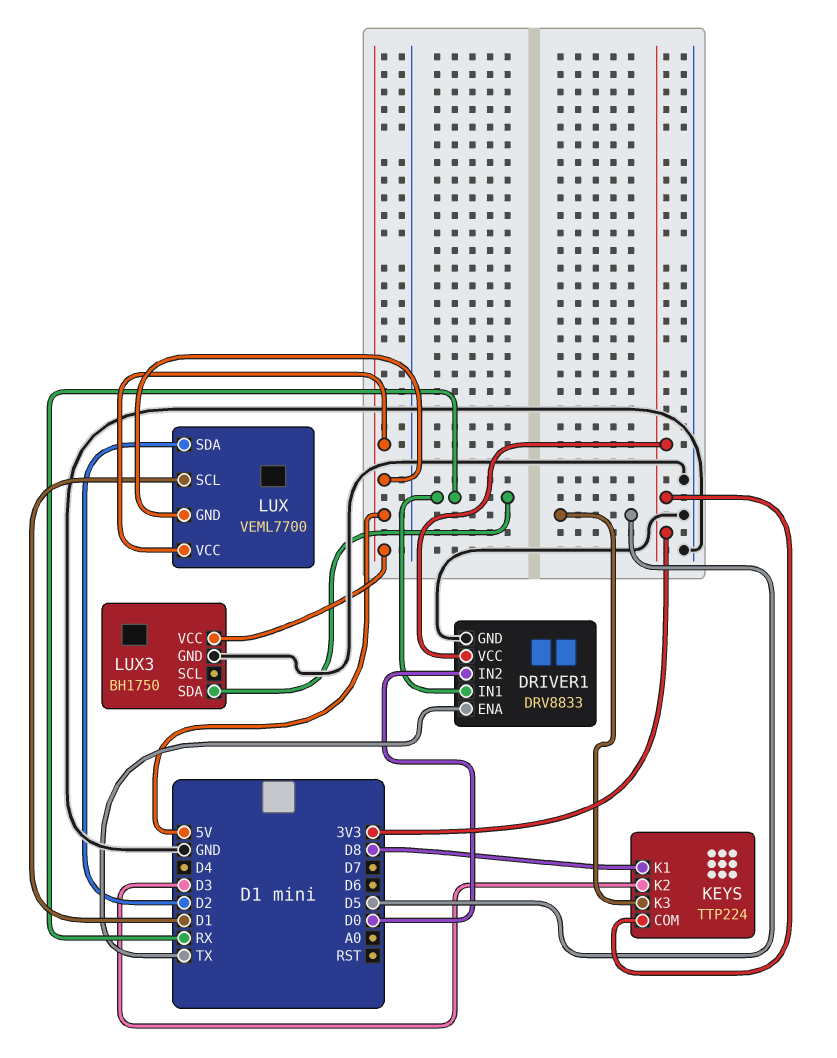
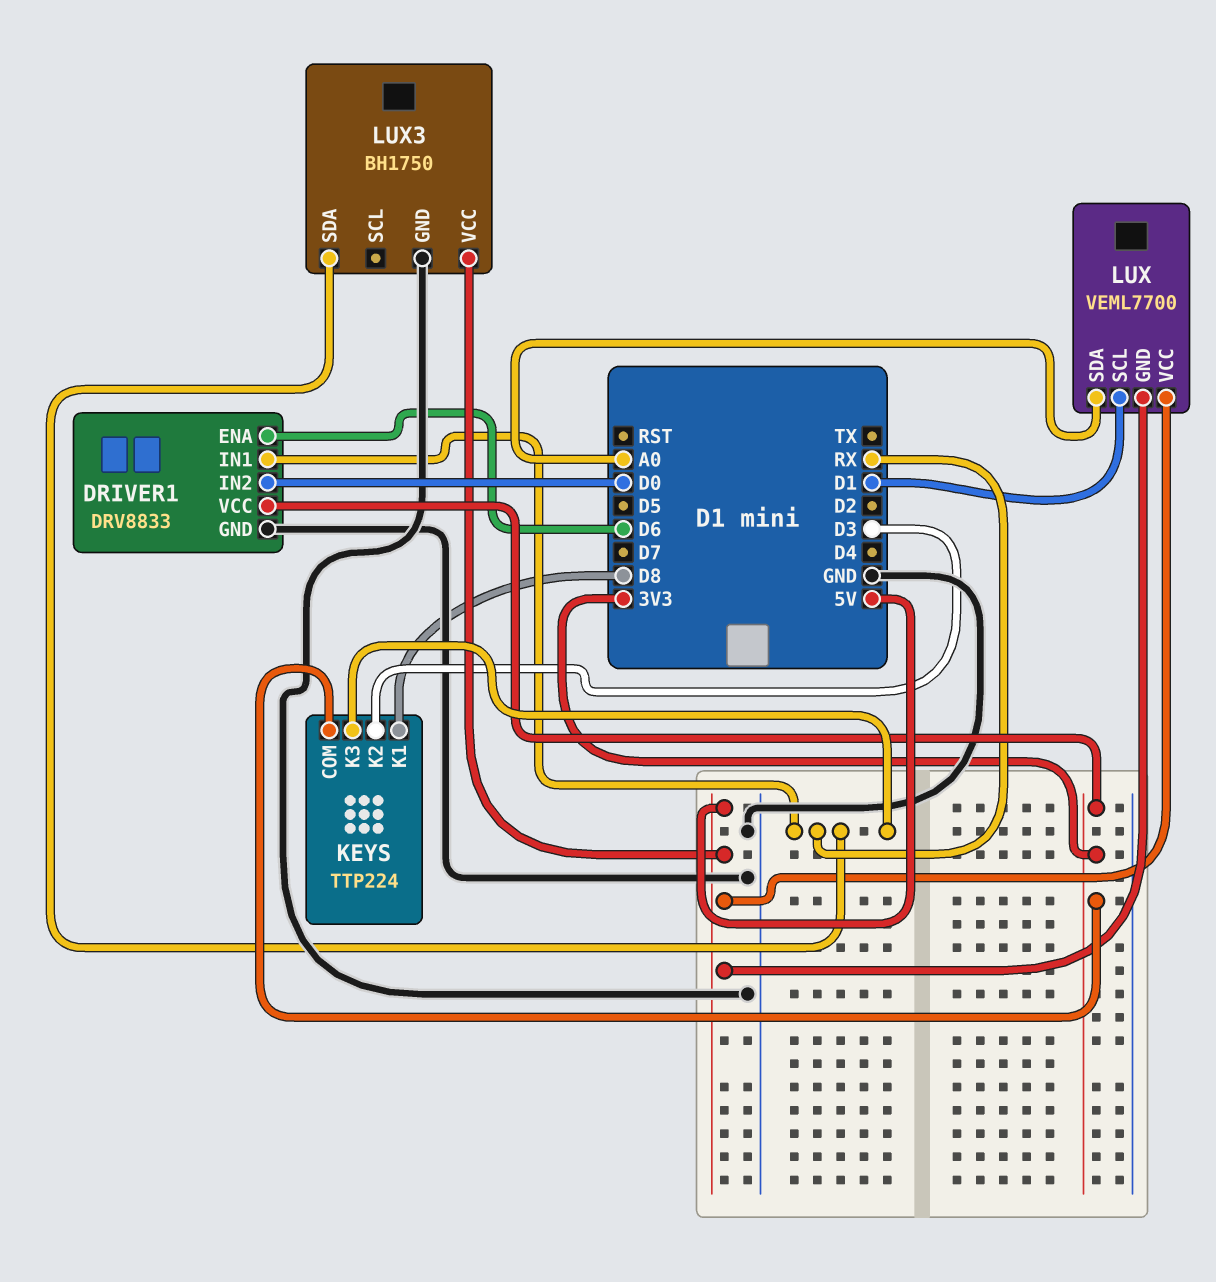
DRIVER1 pin ENA: TX -> D6
KEYS pin K3: D5 -> RX
LUX pin SDA: D2 -> A0

